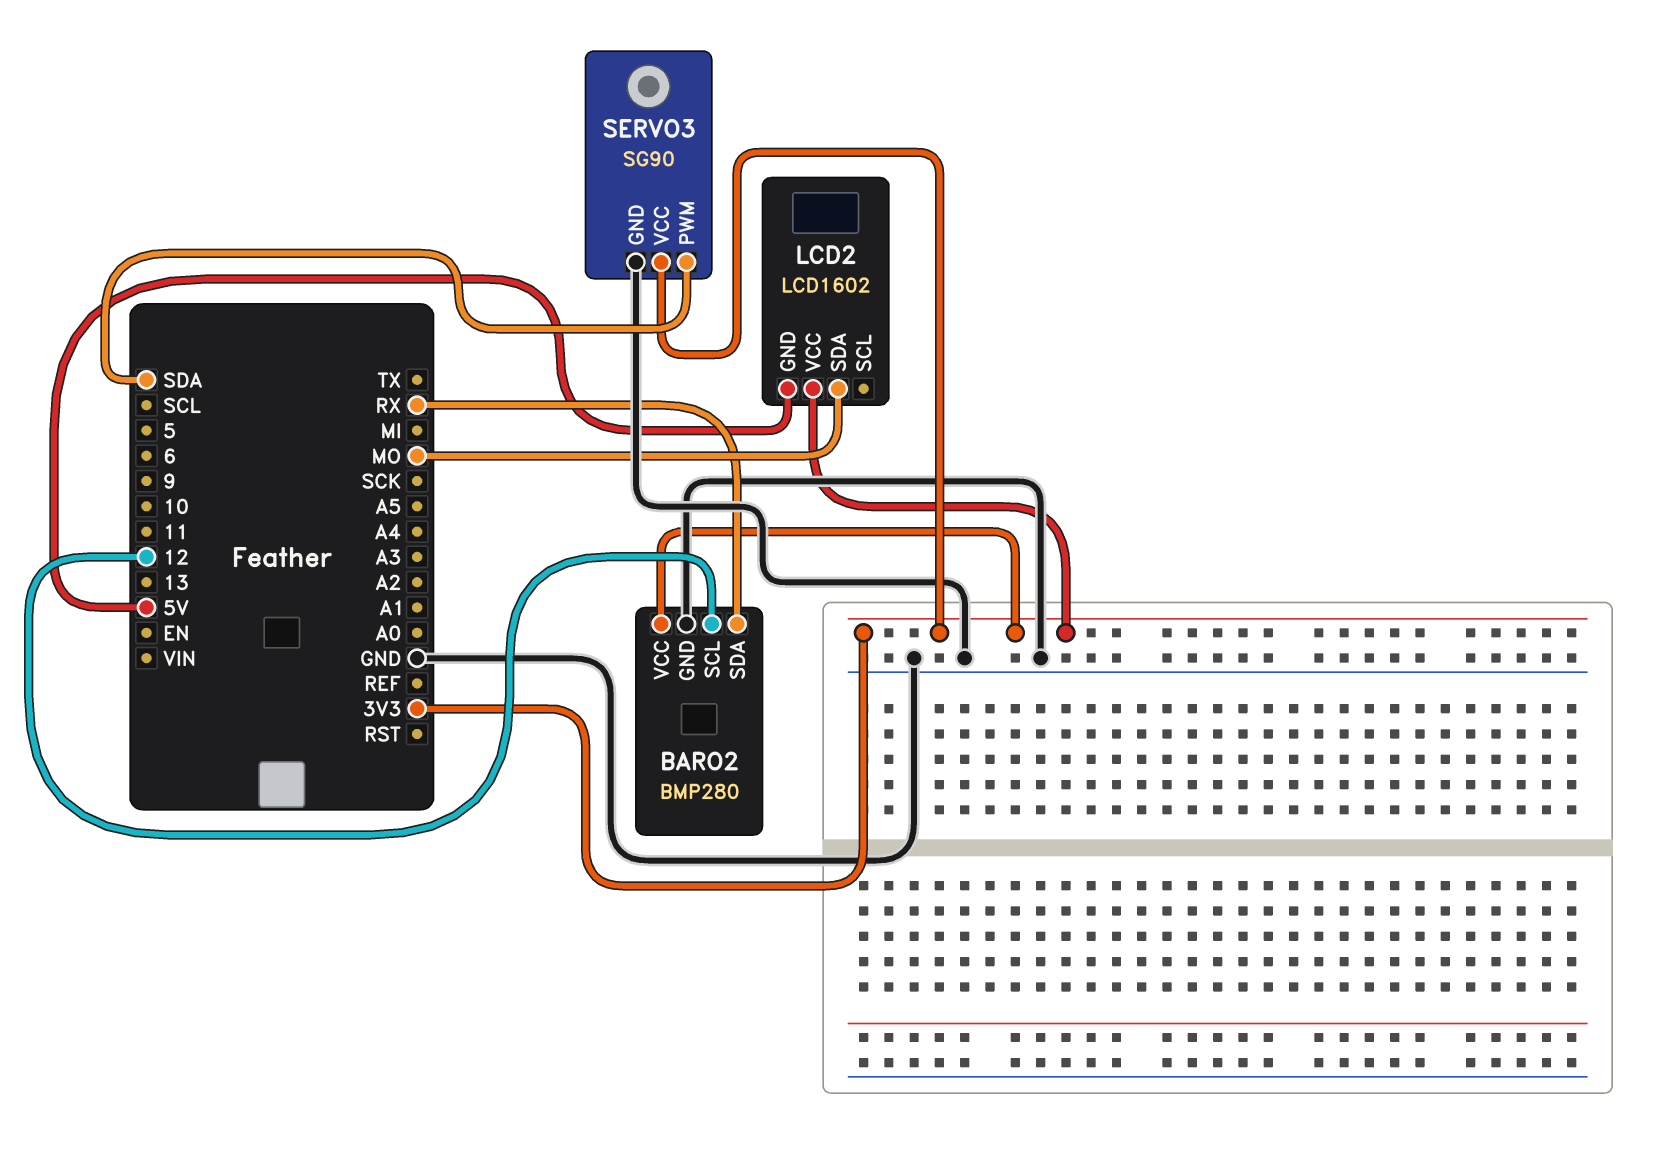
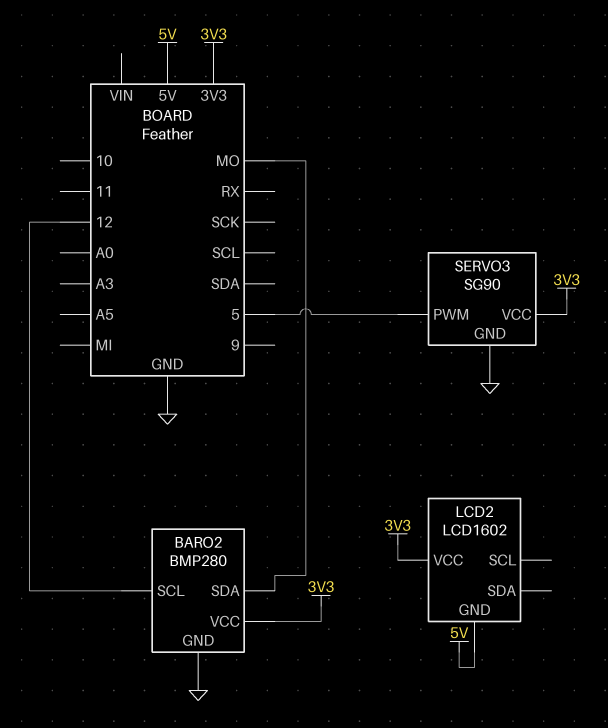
BARO2 pin SDA: RX -> MO
LCD2 pin SDA: MO -> none
SERVO3 pin PWM: SDA -> 5

